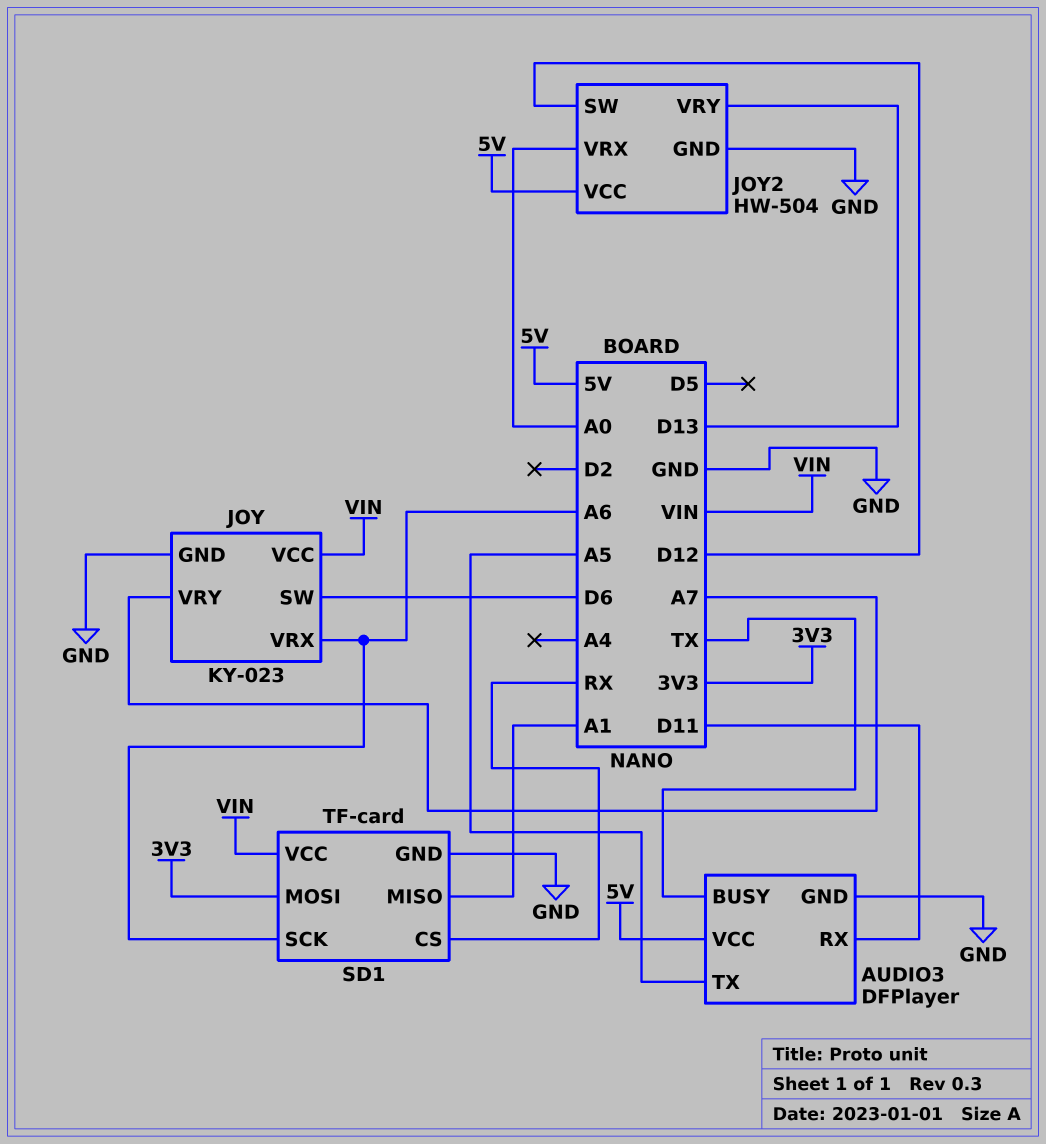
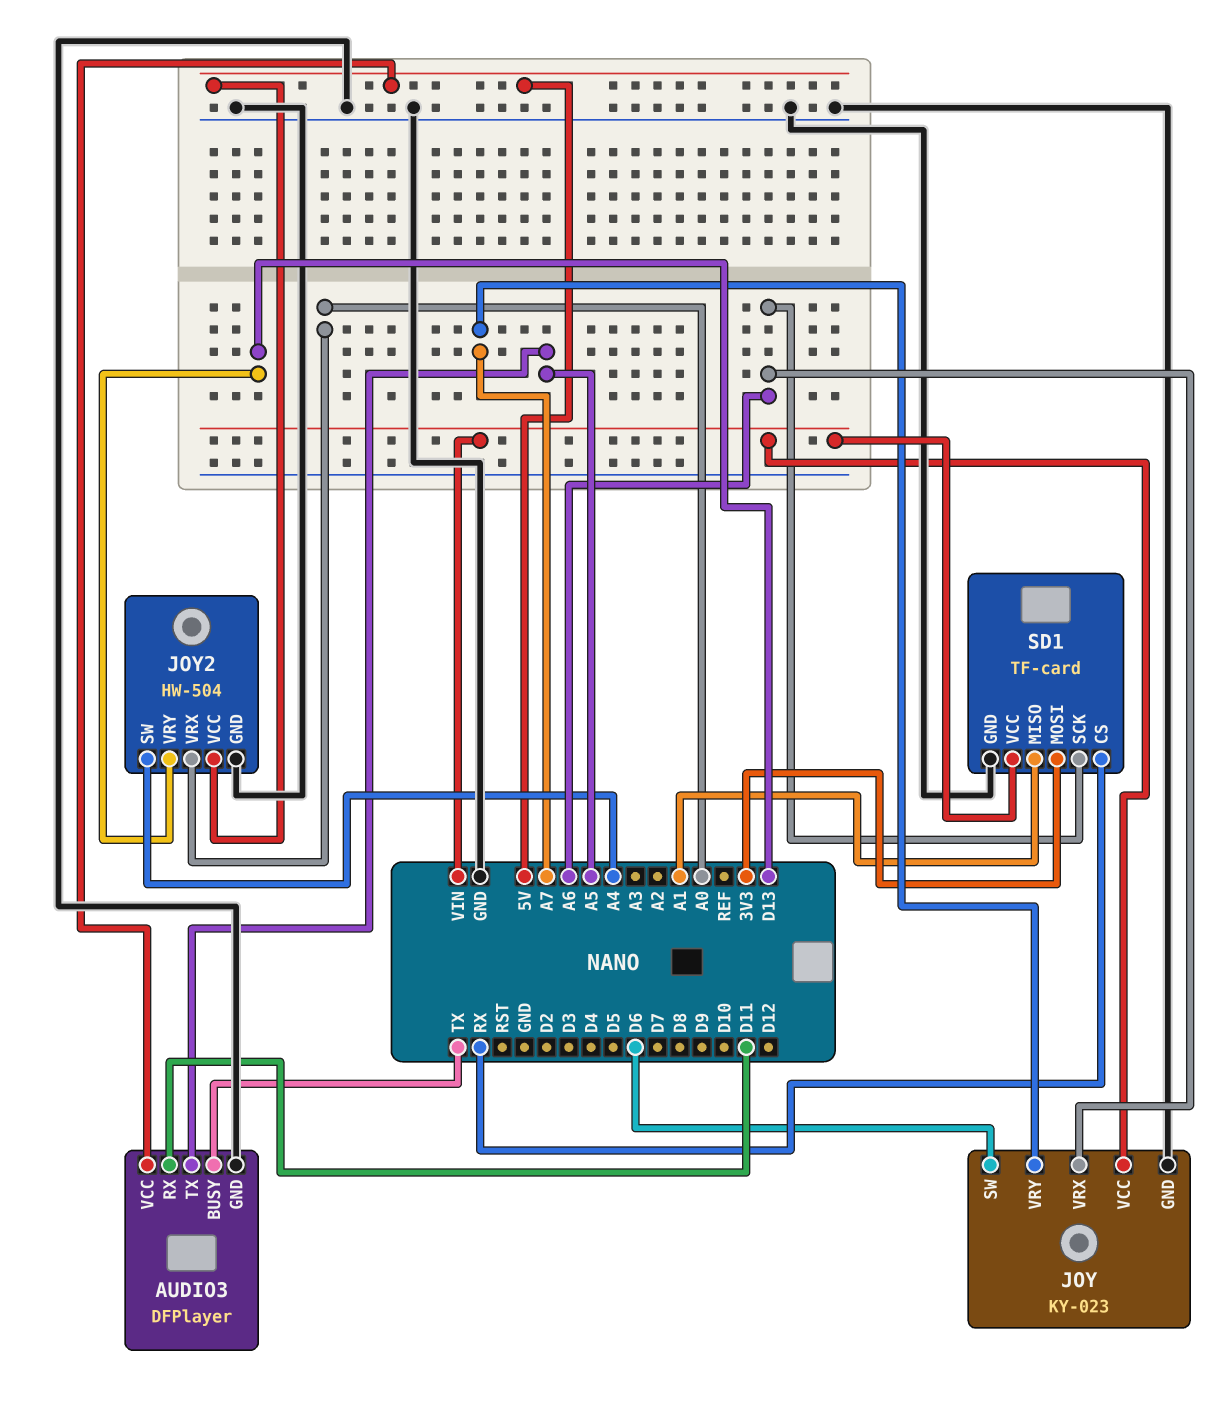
JOY2 pin SW: D12 -> A4

